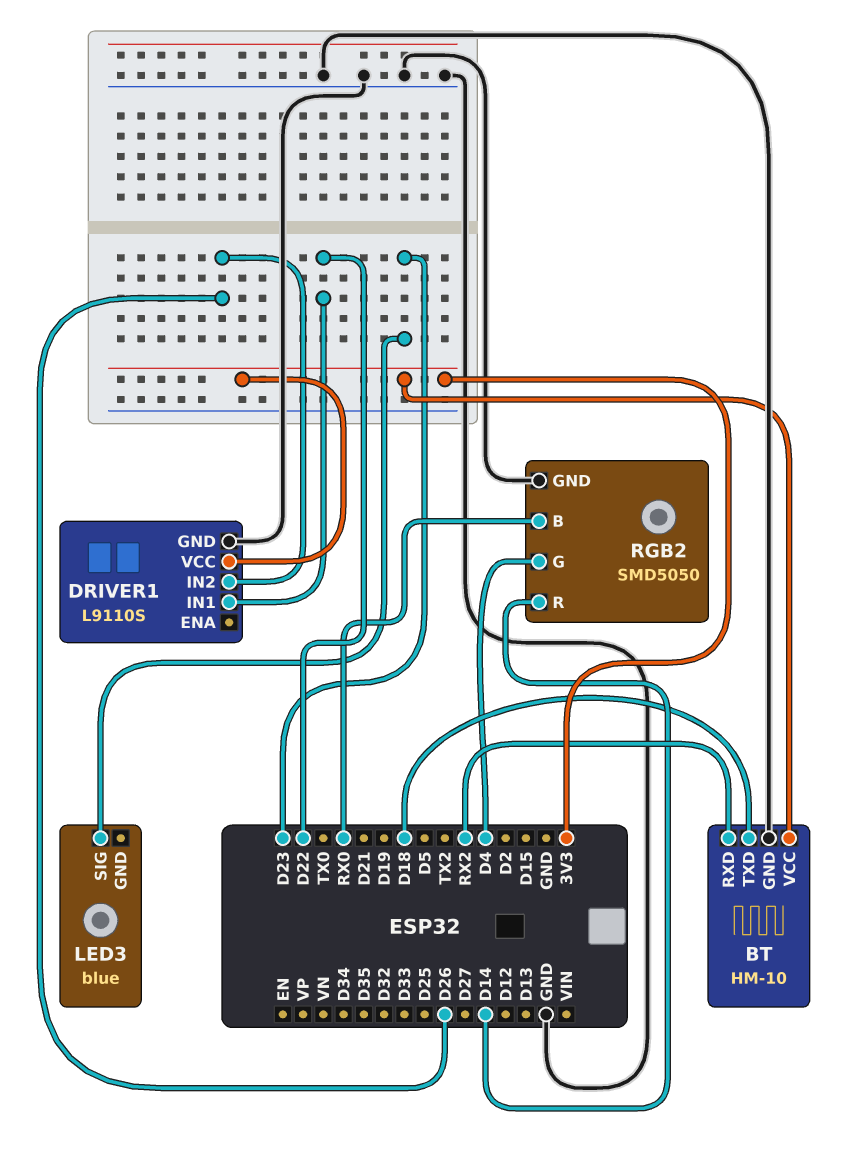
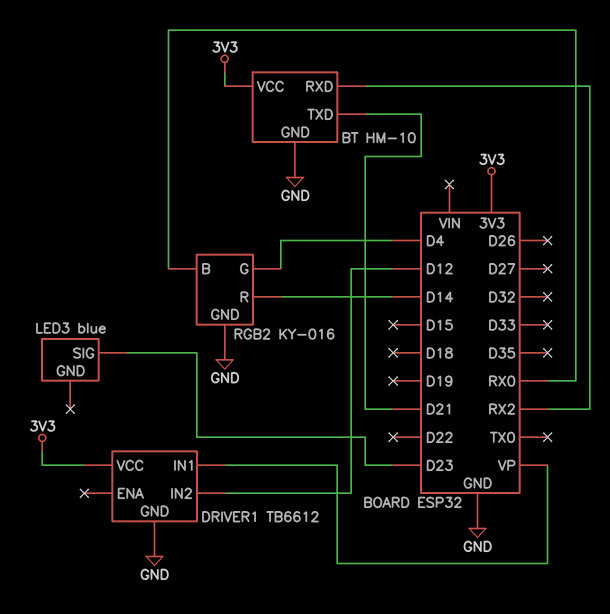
BT pin TXD: D18 -> D21
DRIVER1: L9110S -> TB6612
DRIVER1 pin IN1: D22 -> VP
DRIVER1 pin IN2: D26 -> D12
RGB2: SMD5050 -> KY-016

